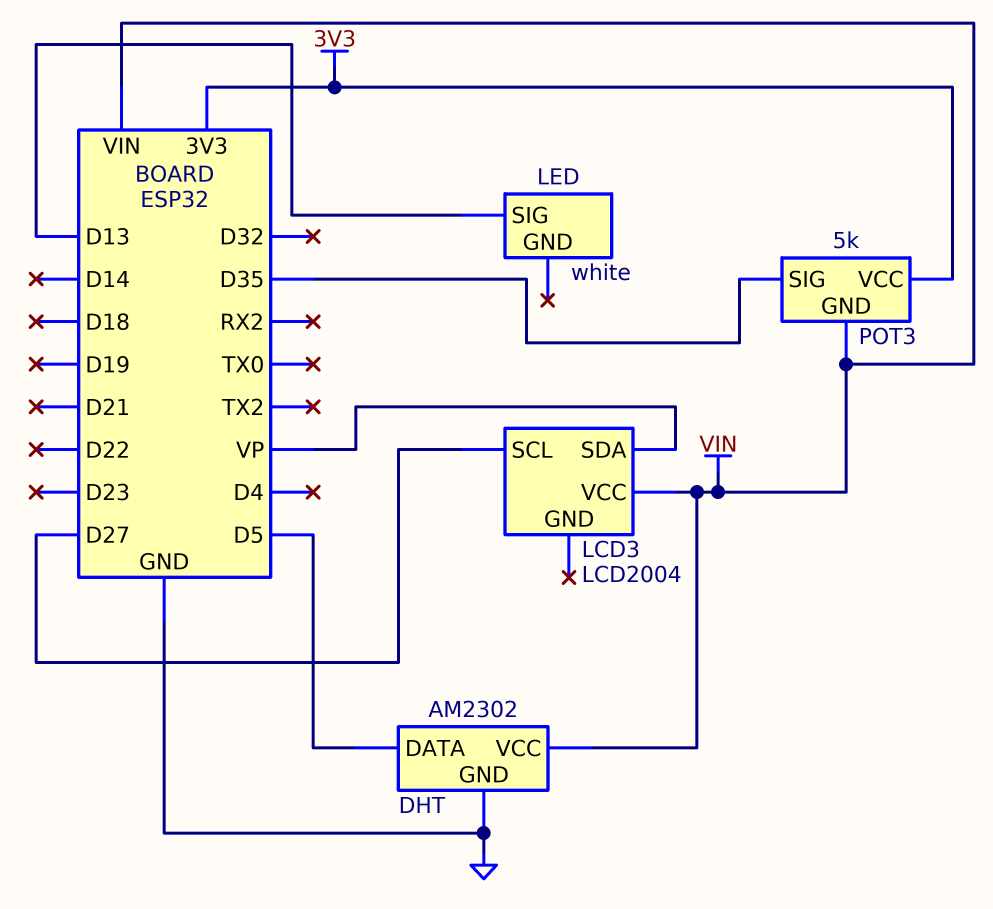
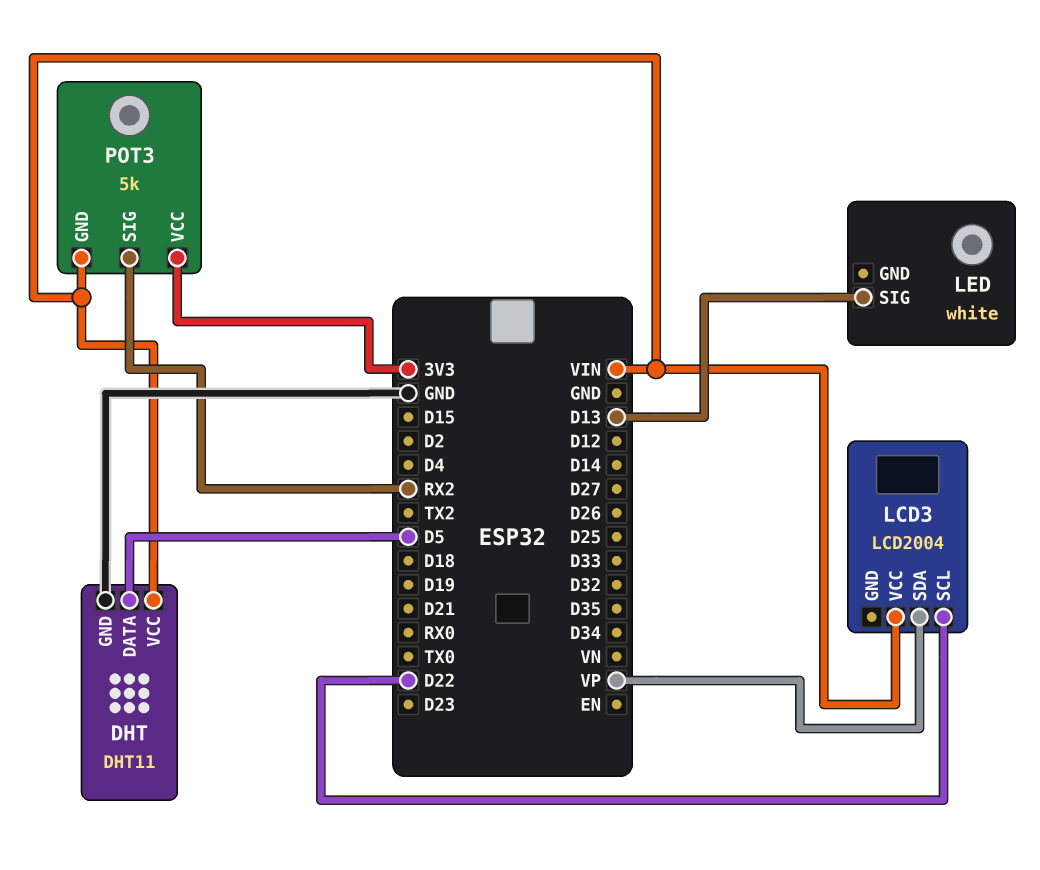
DHT: AM2302 -> DHT11
LCD3 pin SCL: D27 -> D22
POT3 pin SIG: D35 -> RX2

